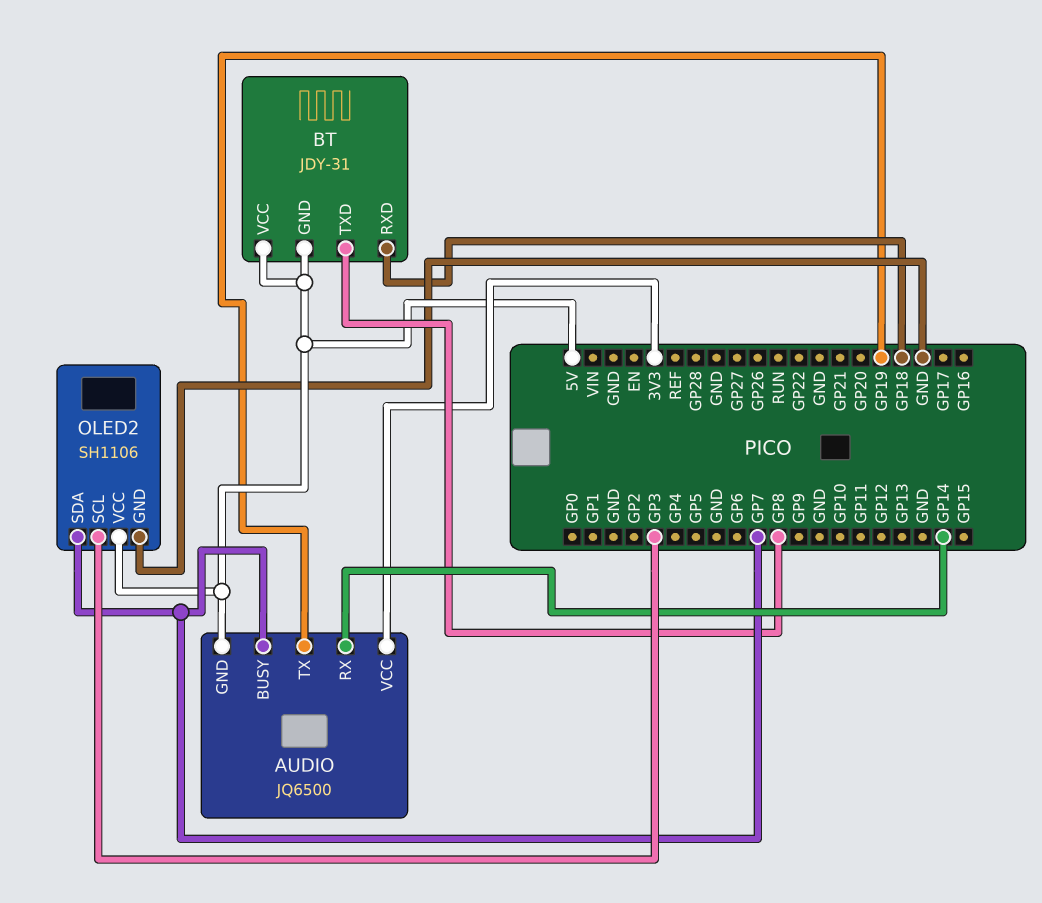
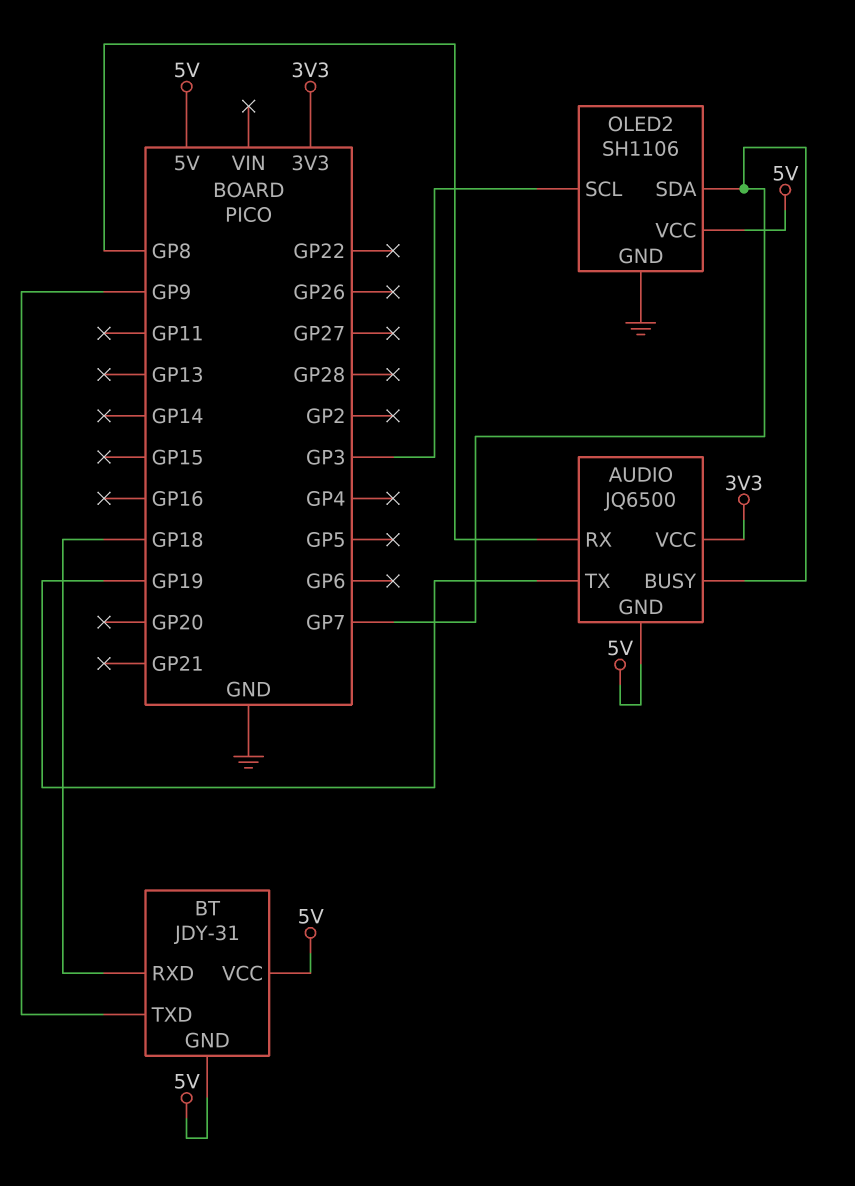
AUDIO pin RX: GP14 -> GP8
BT pin TXD: GP8 -> GP9

